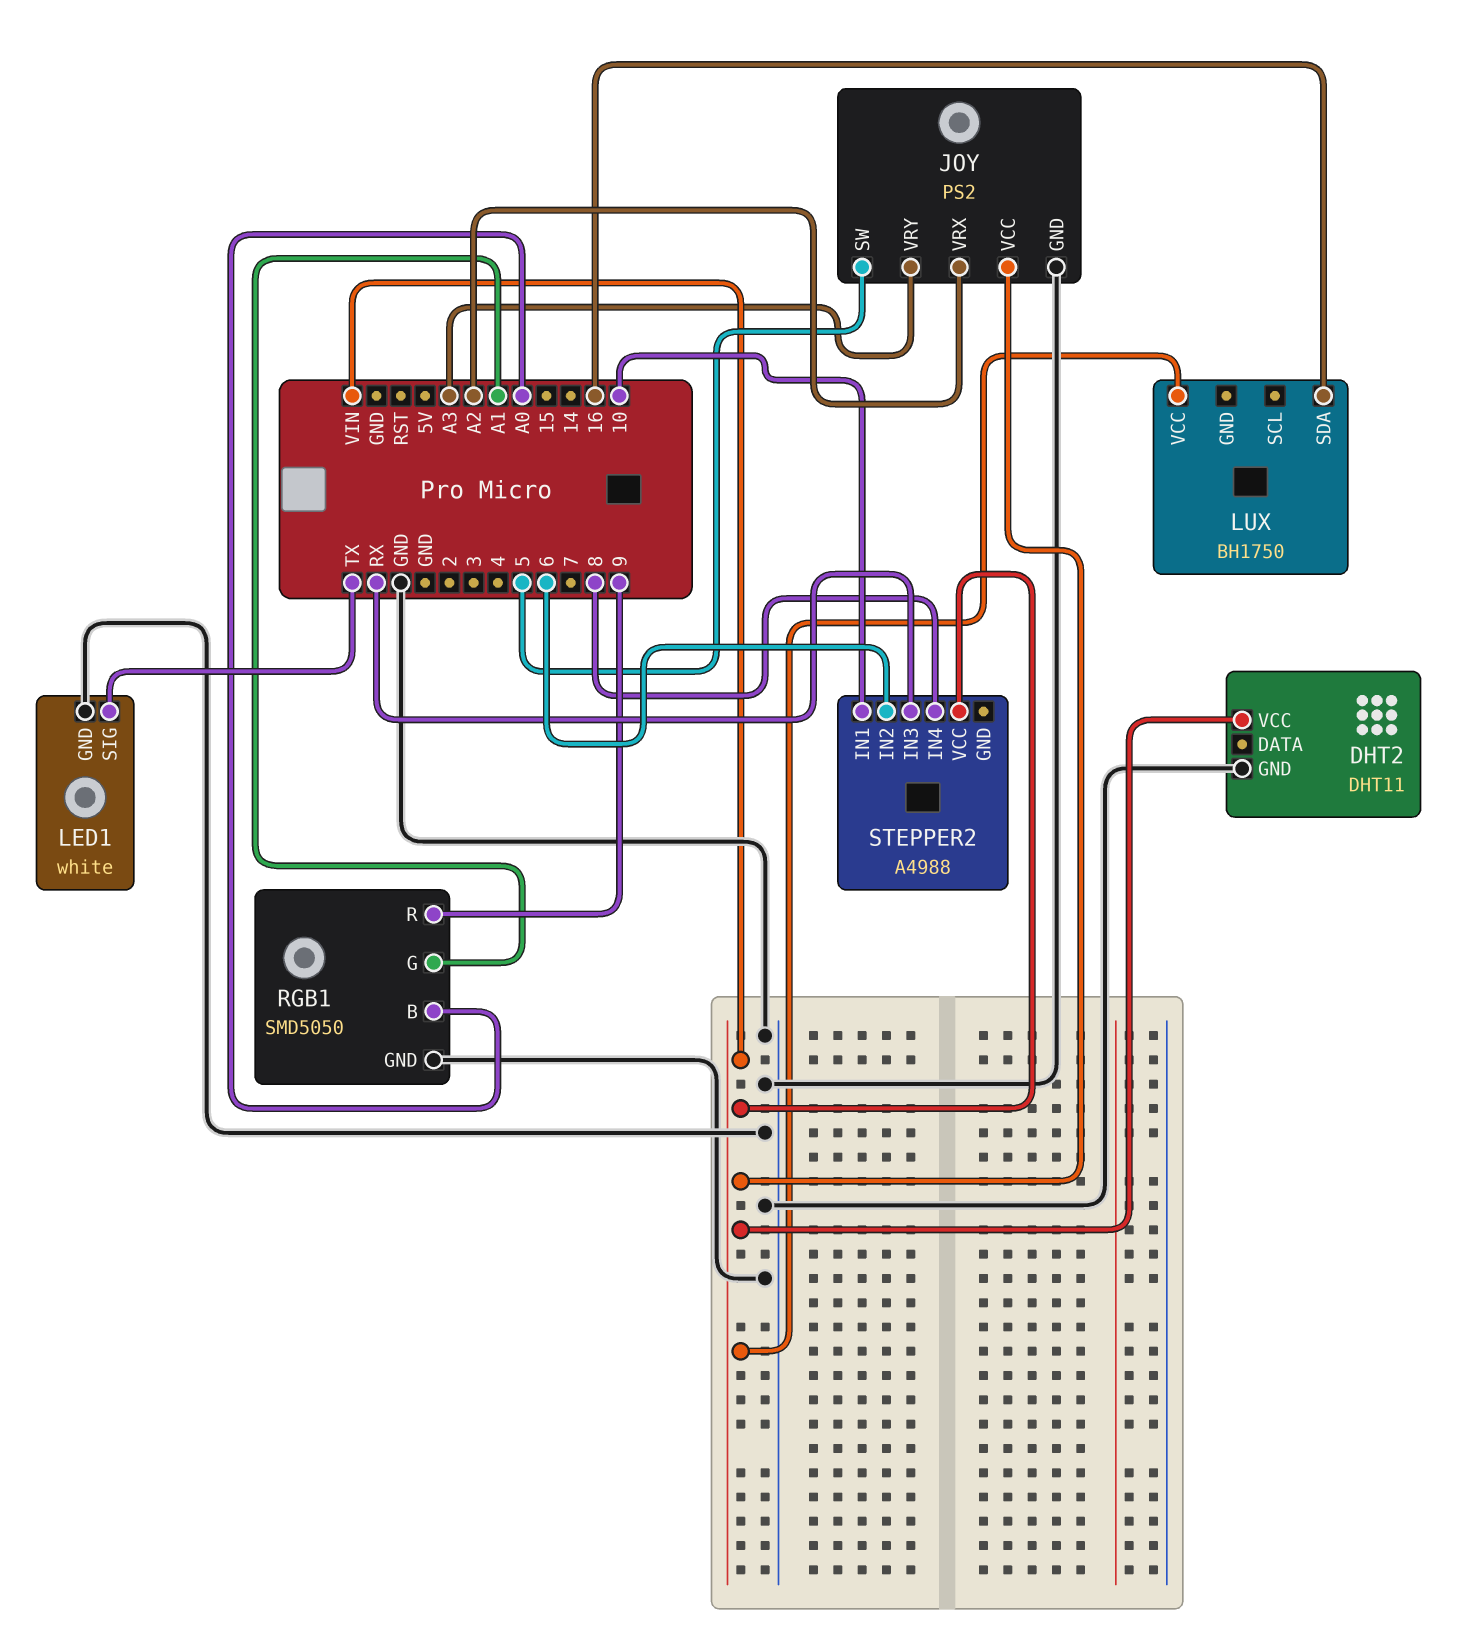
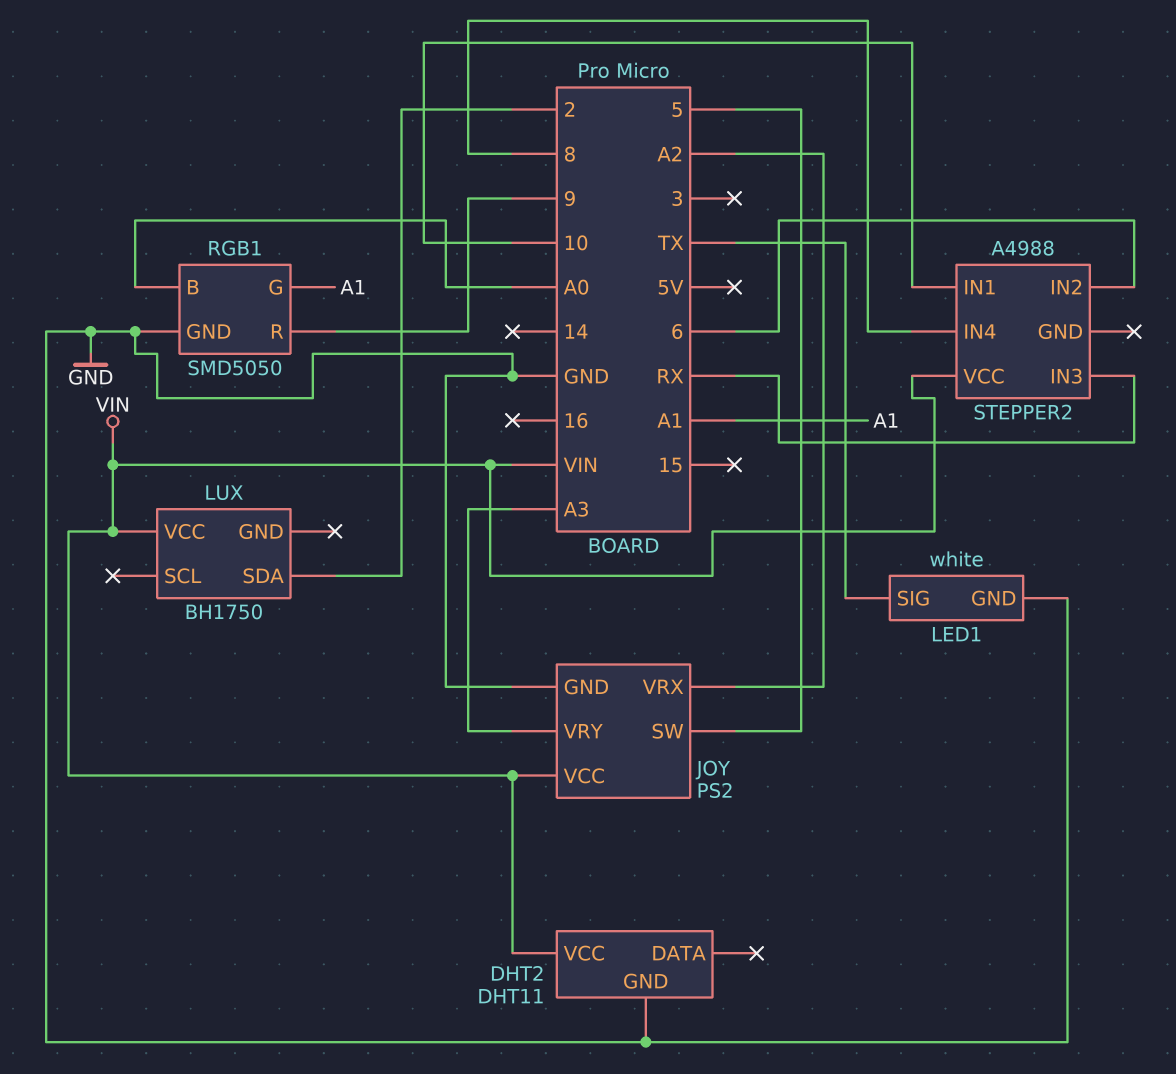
LUX pin SDA: 16 -> 2

